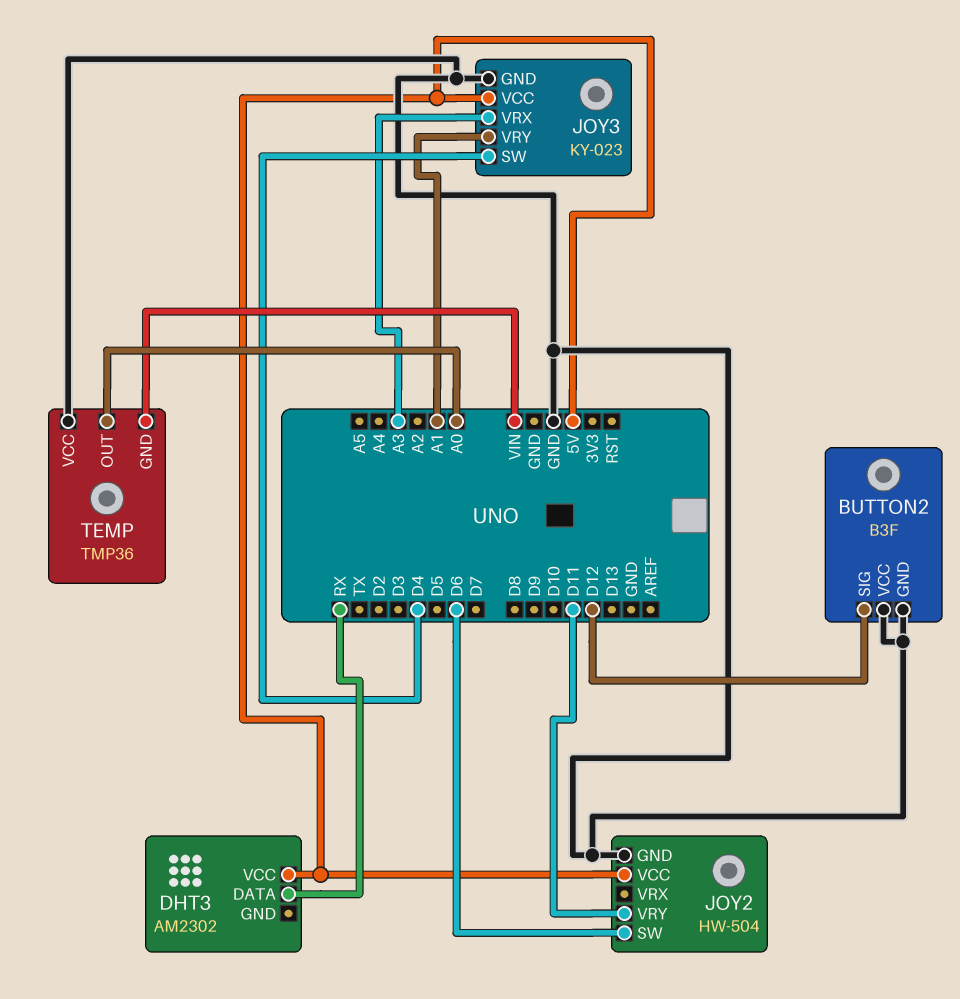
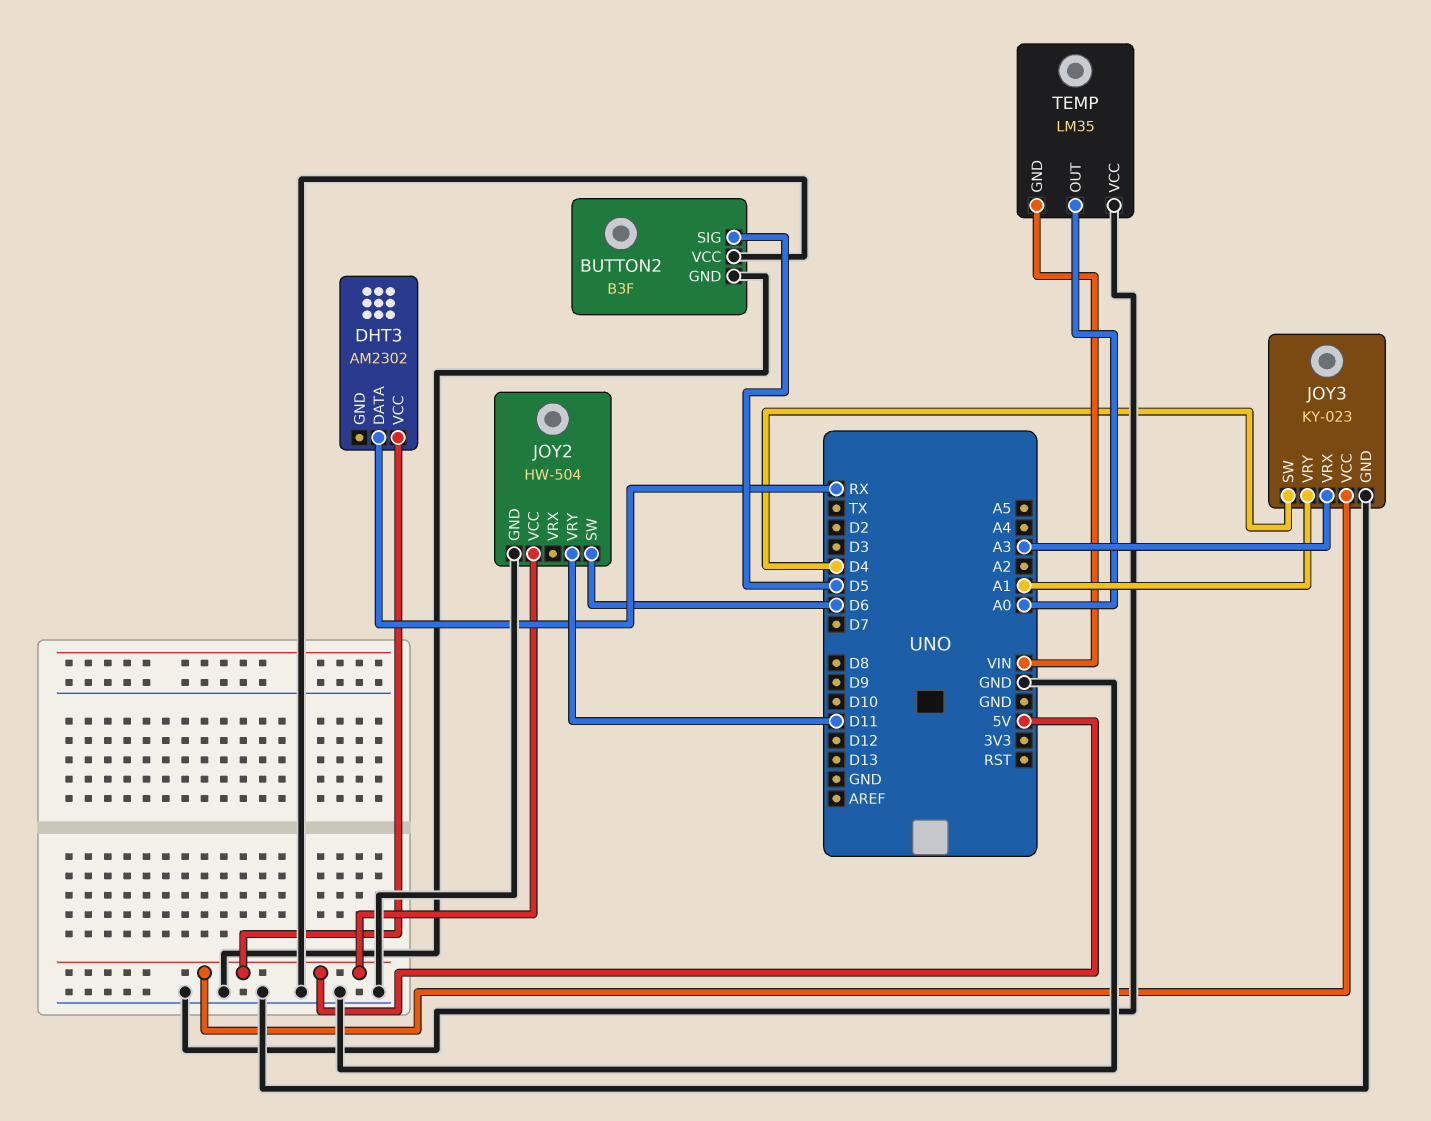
BUTTON2 pin SIG: D12 -> D5
TEMP: TMP36 -> LM35

